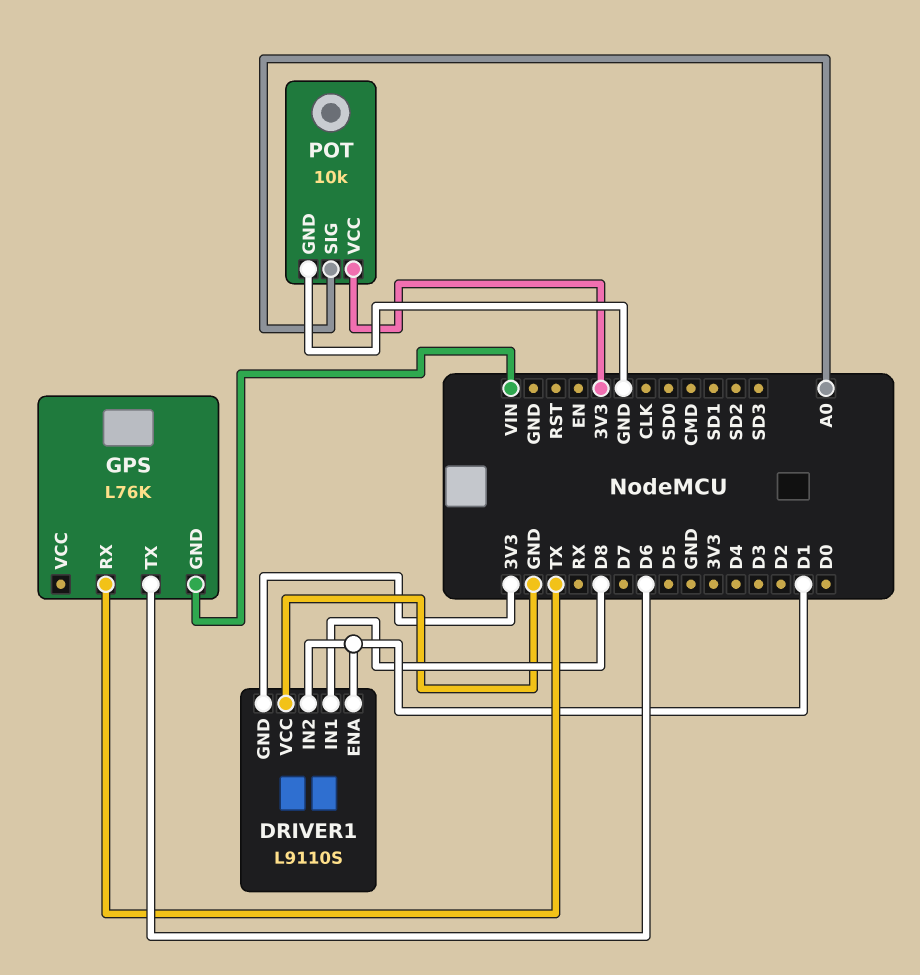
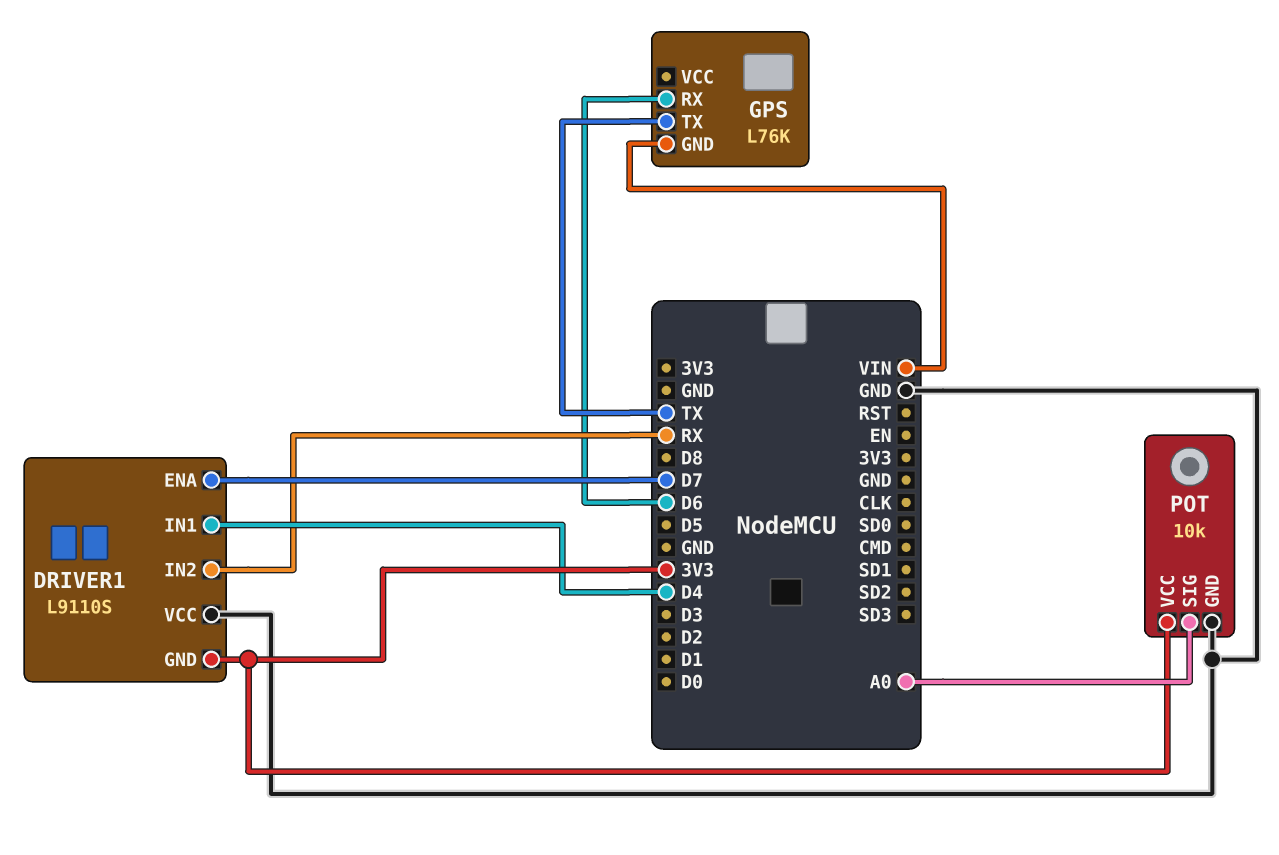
DRIVER1 pin ENA: D1 -> D7
DRIVER1 pin IN1: D8 -> D4
DRIVER1 pin IN2: D1 -> RX
GPS pin RX: TX -> D6
GPS pin TX: D6 -> TX

